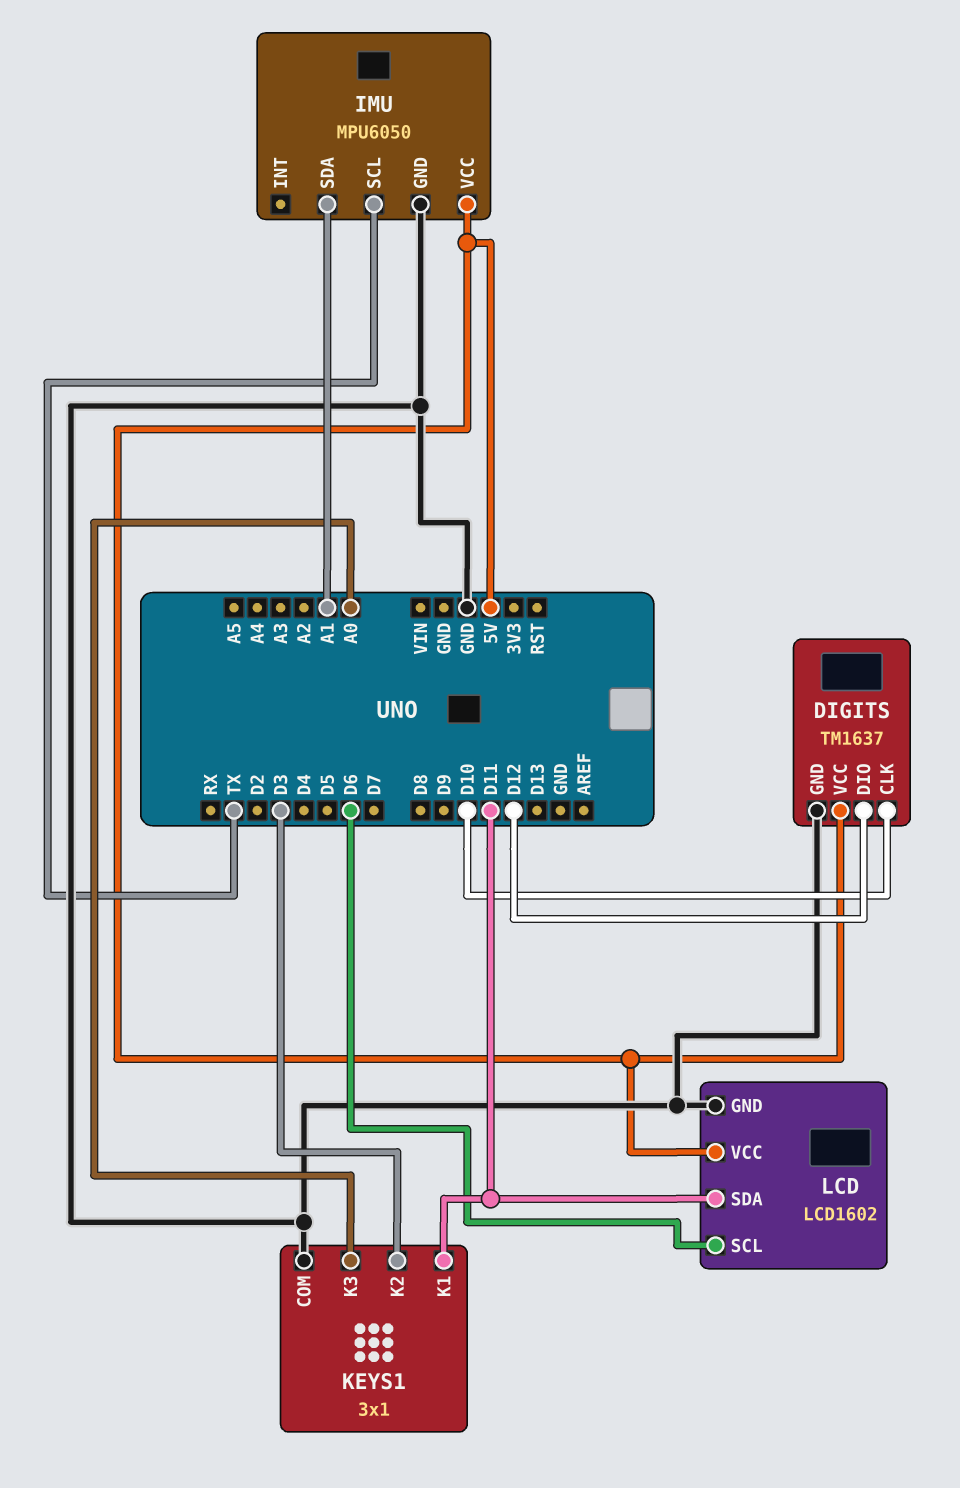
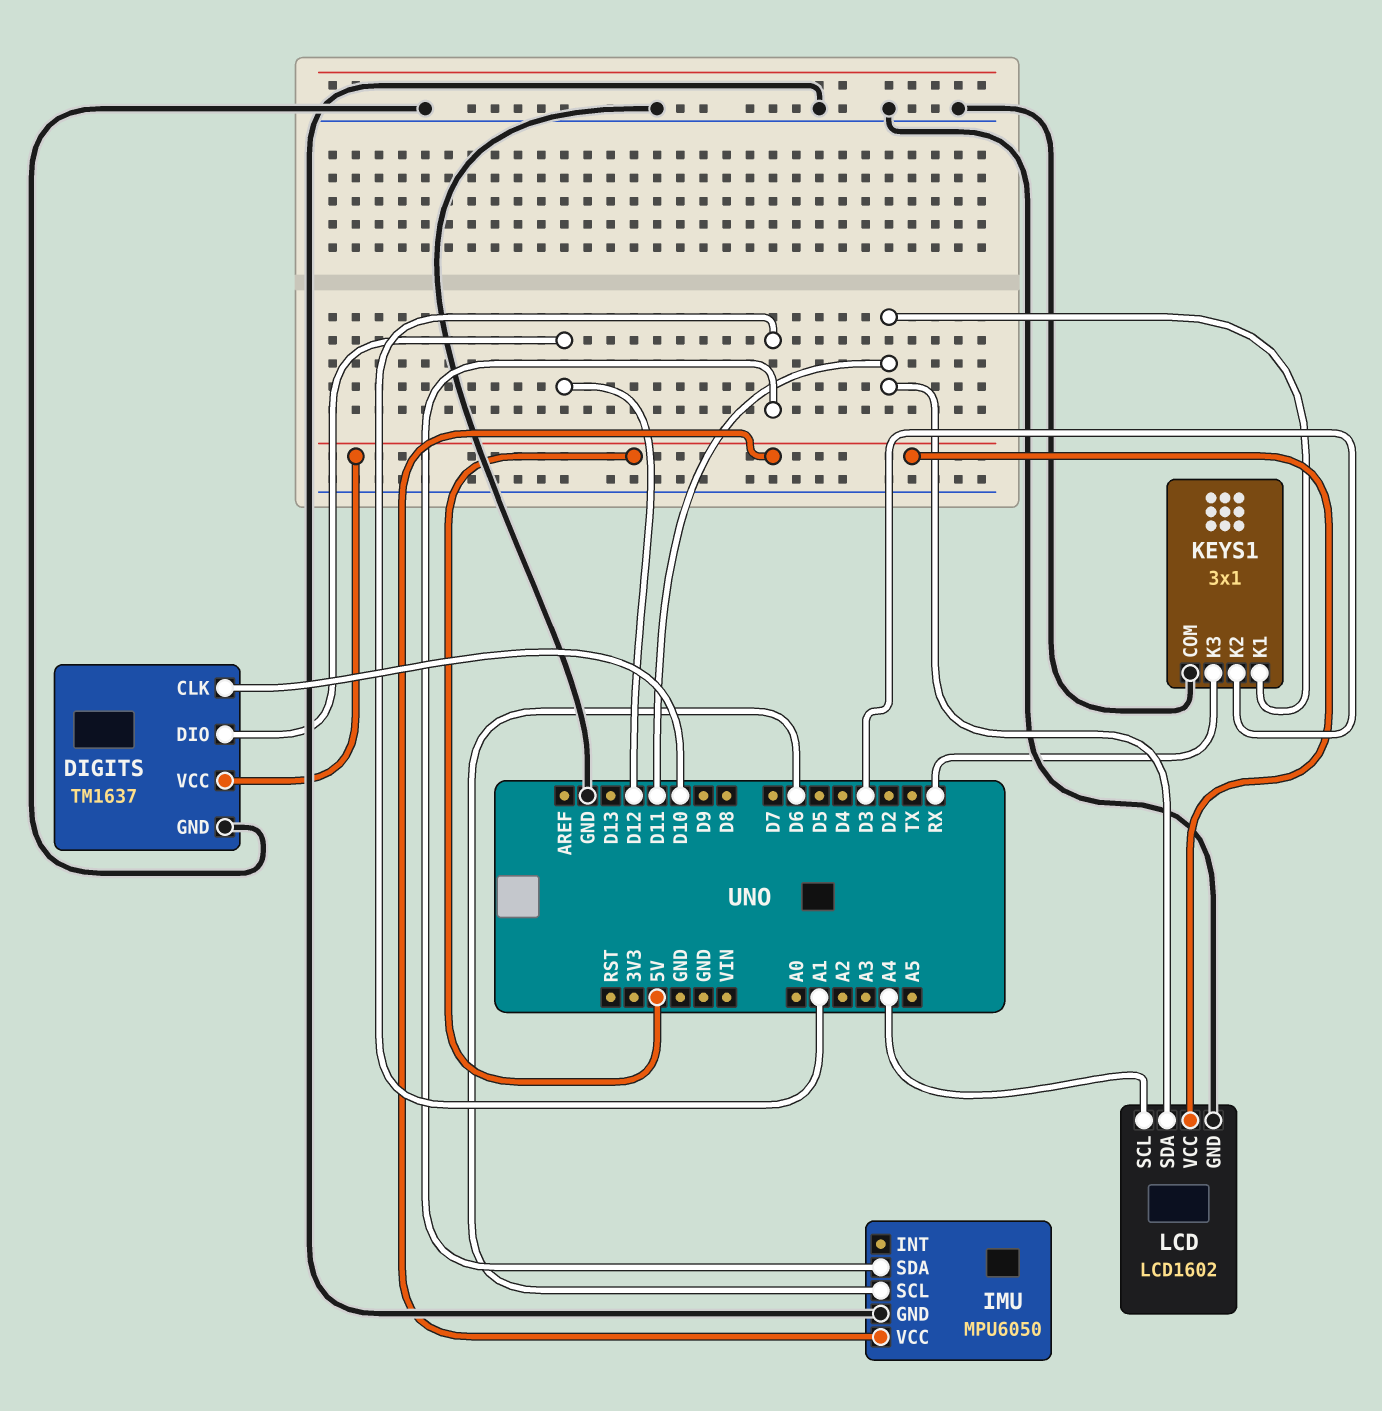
IMU pin SCL: TX -> D6
KEYS1 pin K3: A0 -> RX
LCD pin SCL: D6 -> A4

